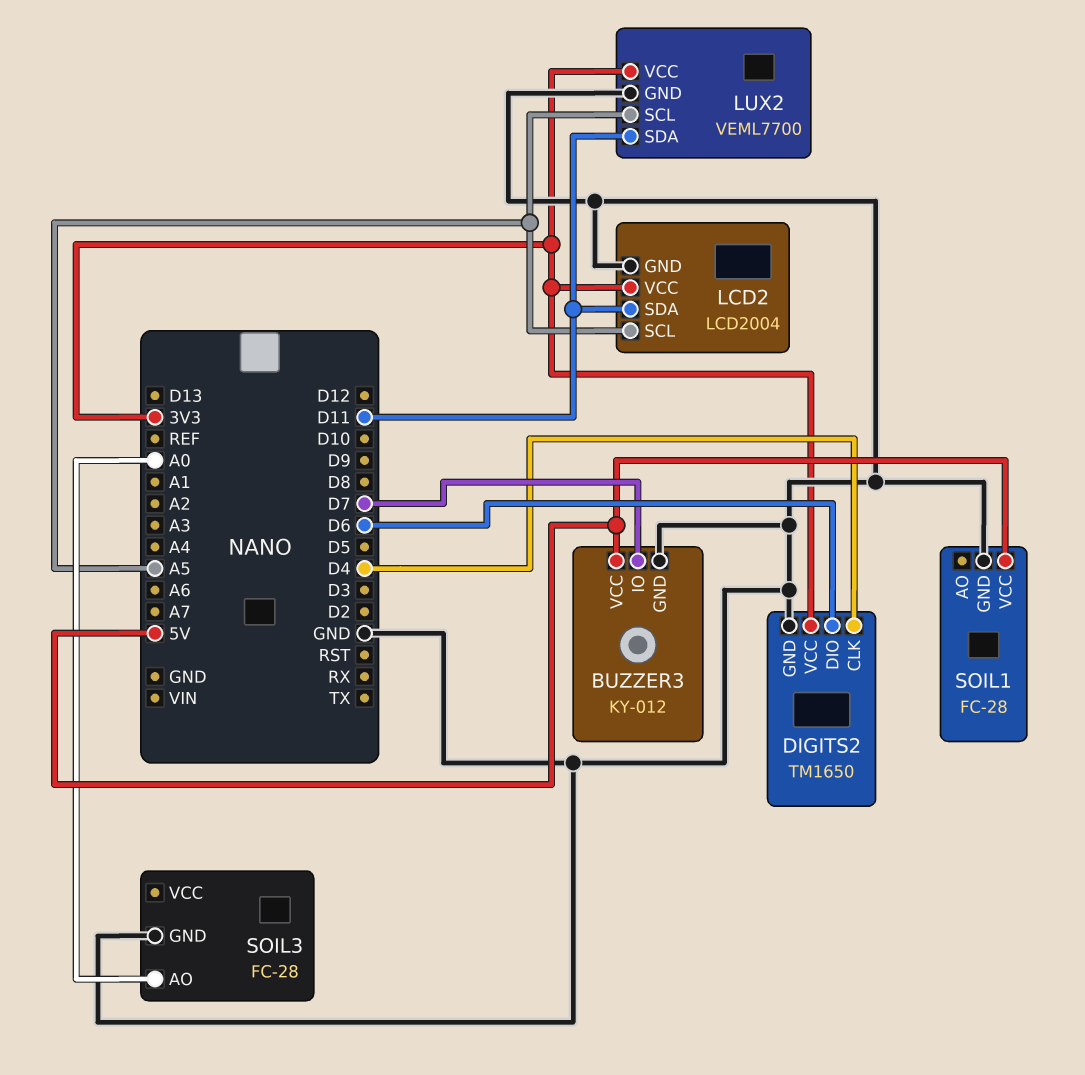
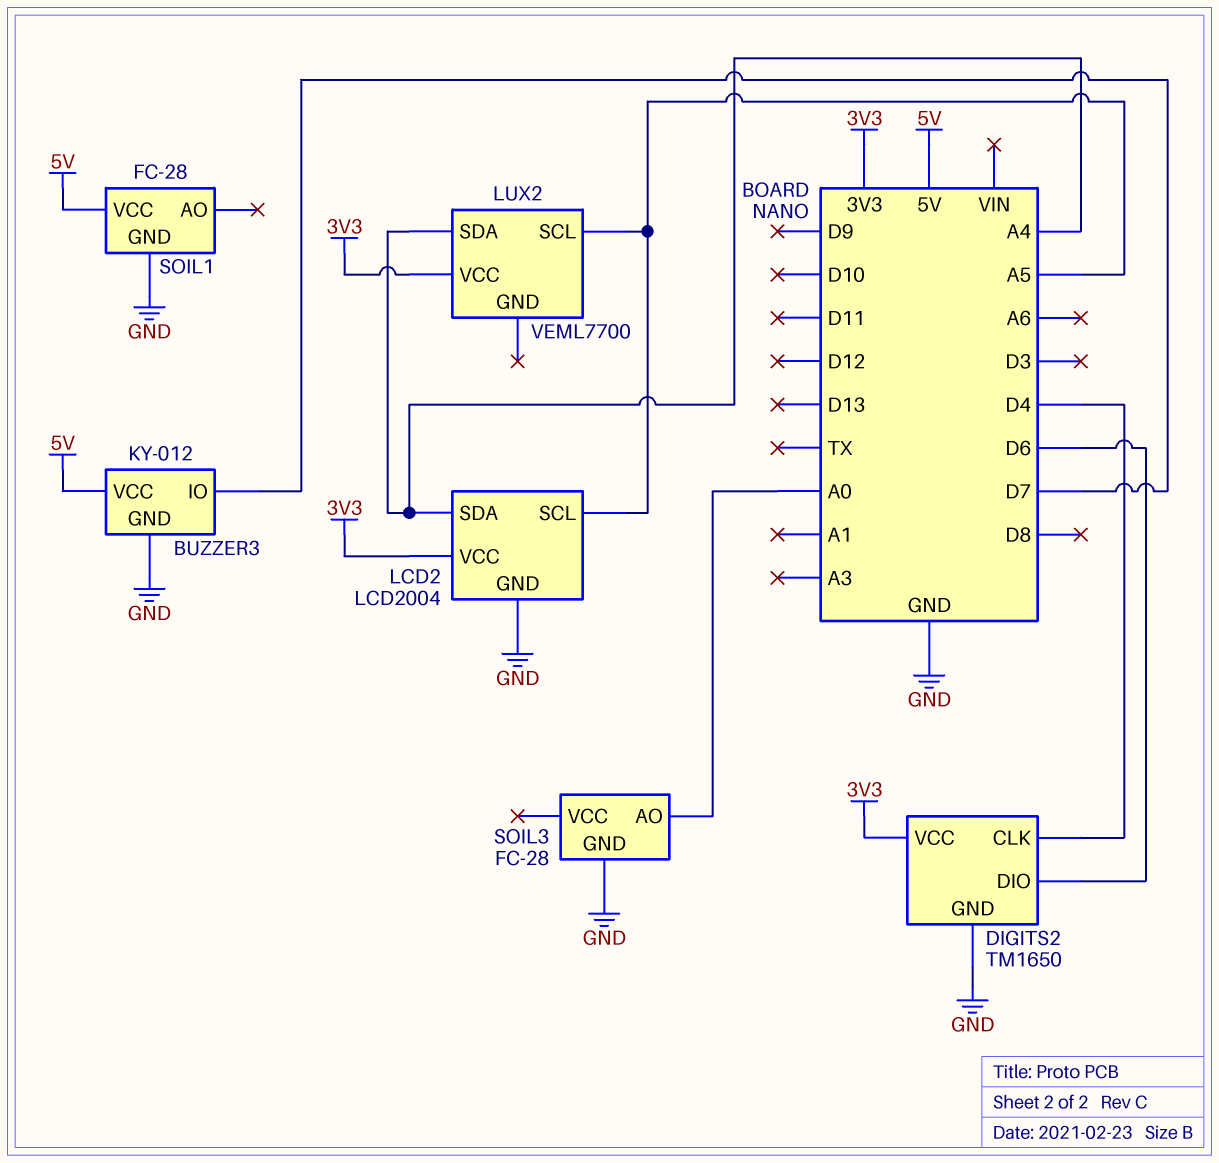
LCD2 pin SDA: D11 -> A4
LUX2 pin GND: GND -> none
LUX2 pin SDA: D11 -> A4

